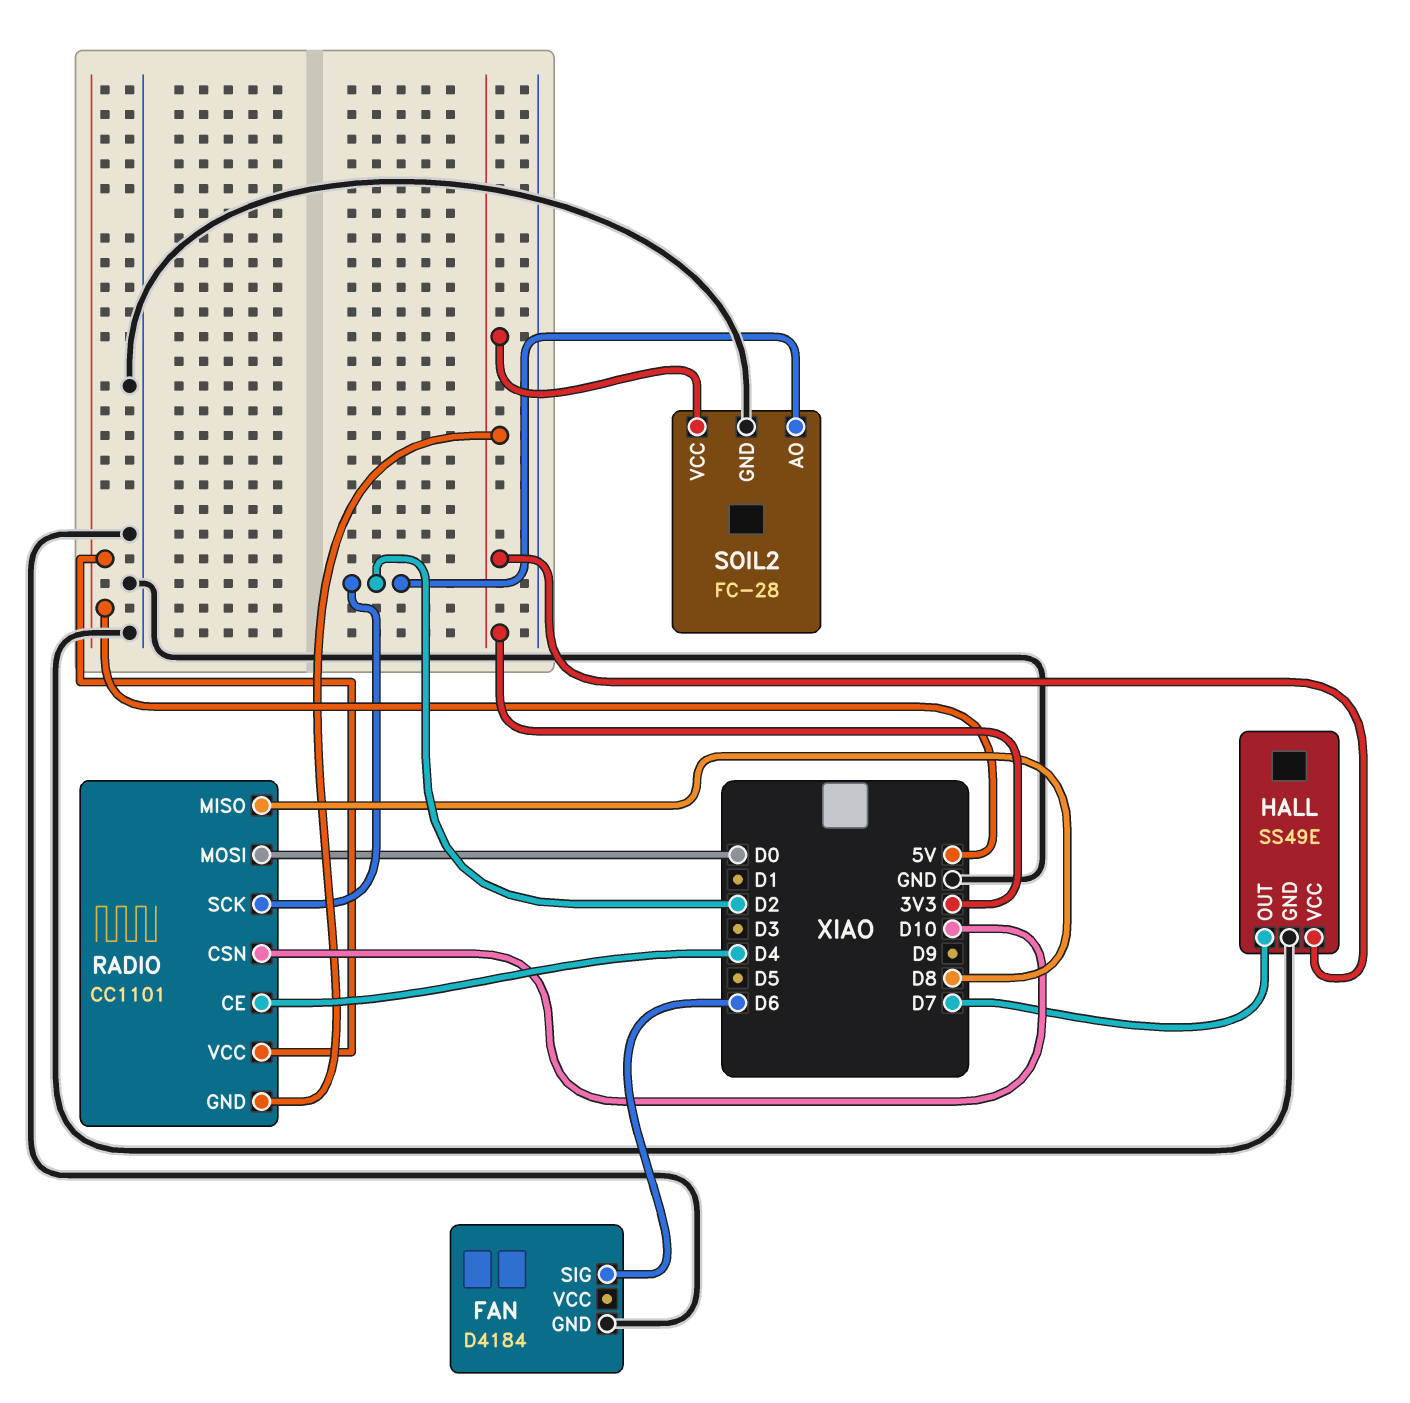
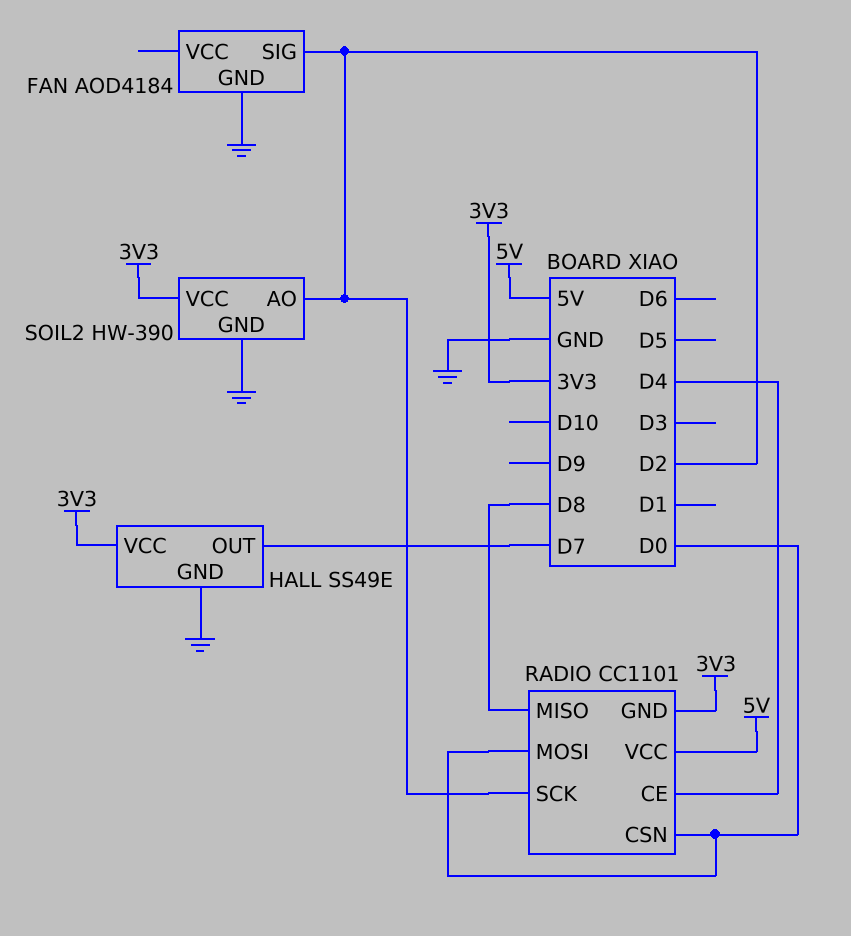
FAN: D4184 -> AOD4184
FAN pin SIG: D6 -> D2
RADIO pin CSN: D10 -> D0
SOIL2: FC-28 -> HW-390

